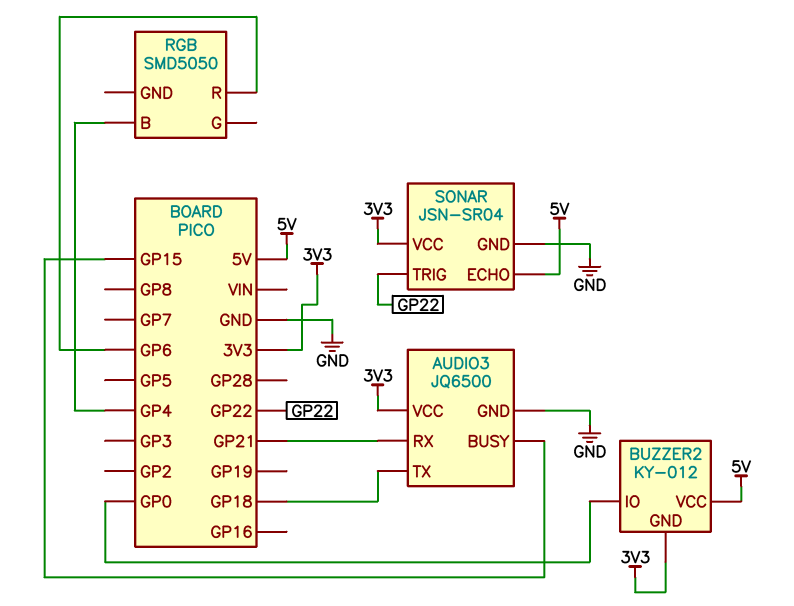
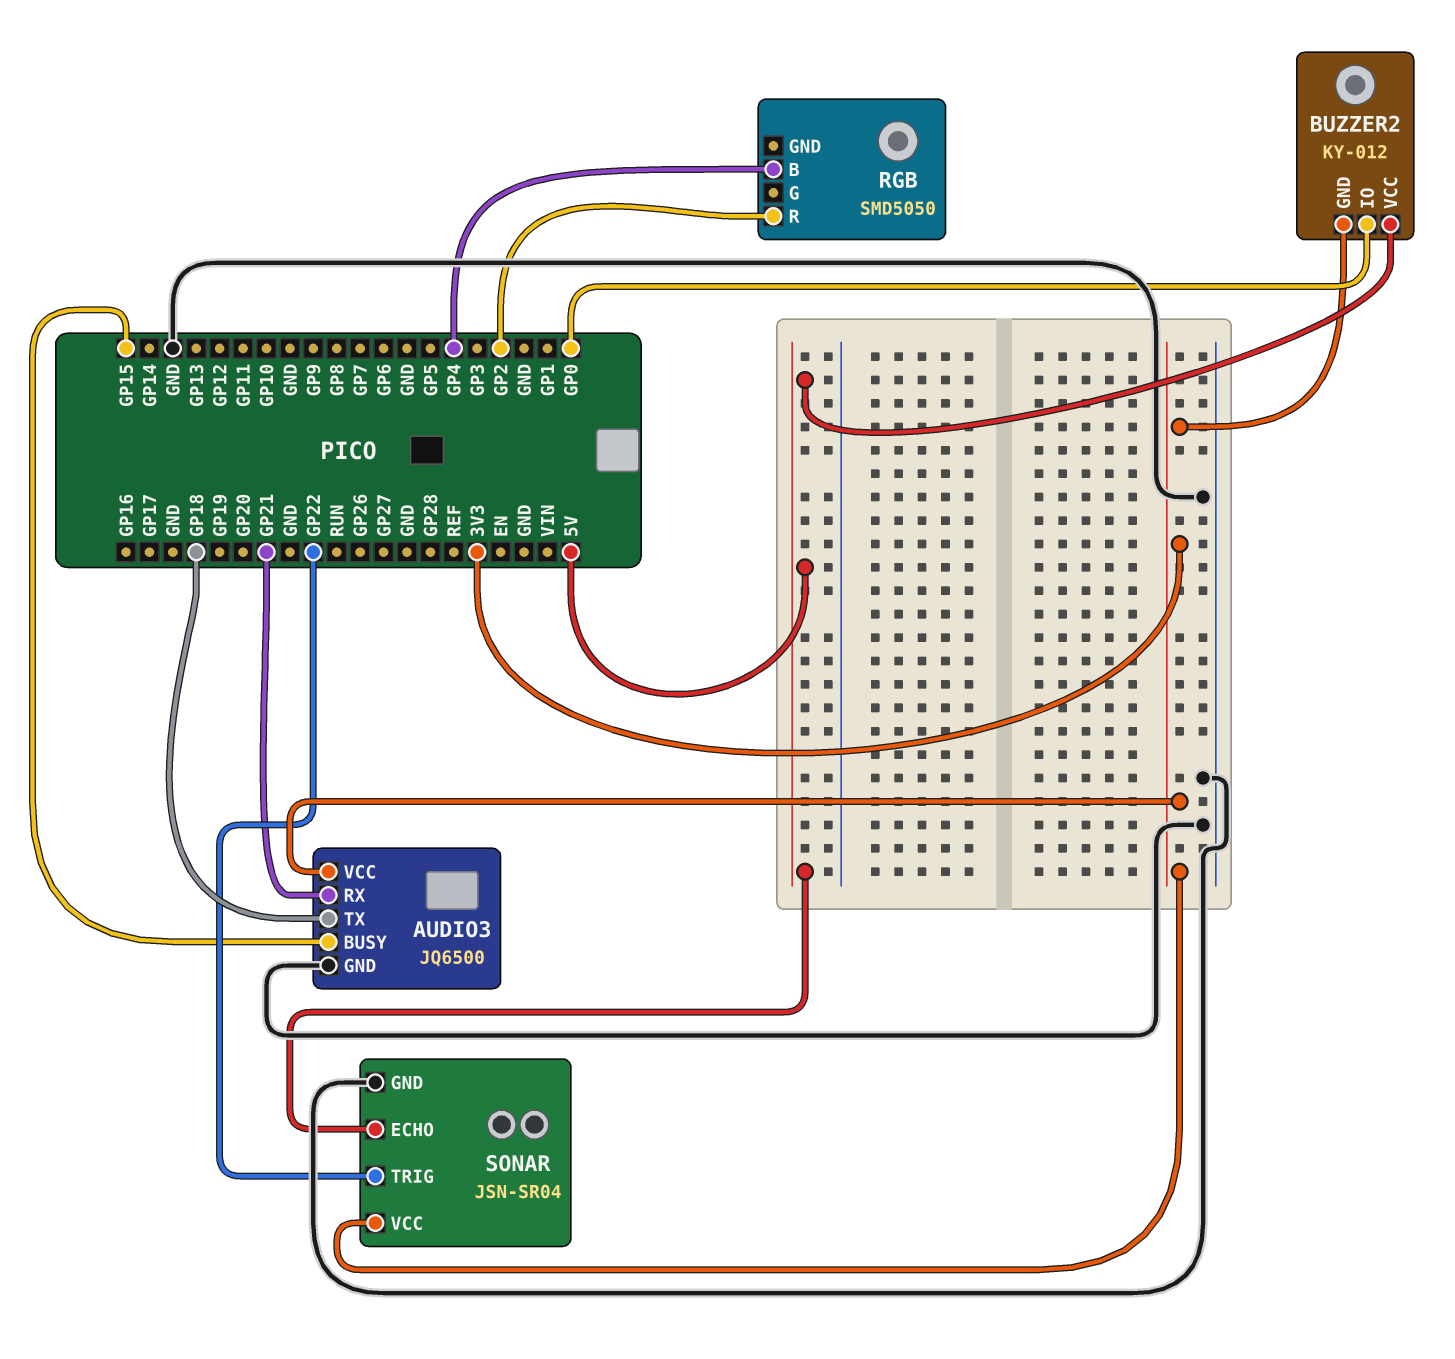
RGB pin R: GP6 -> GP2

